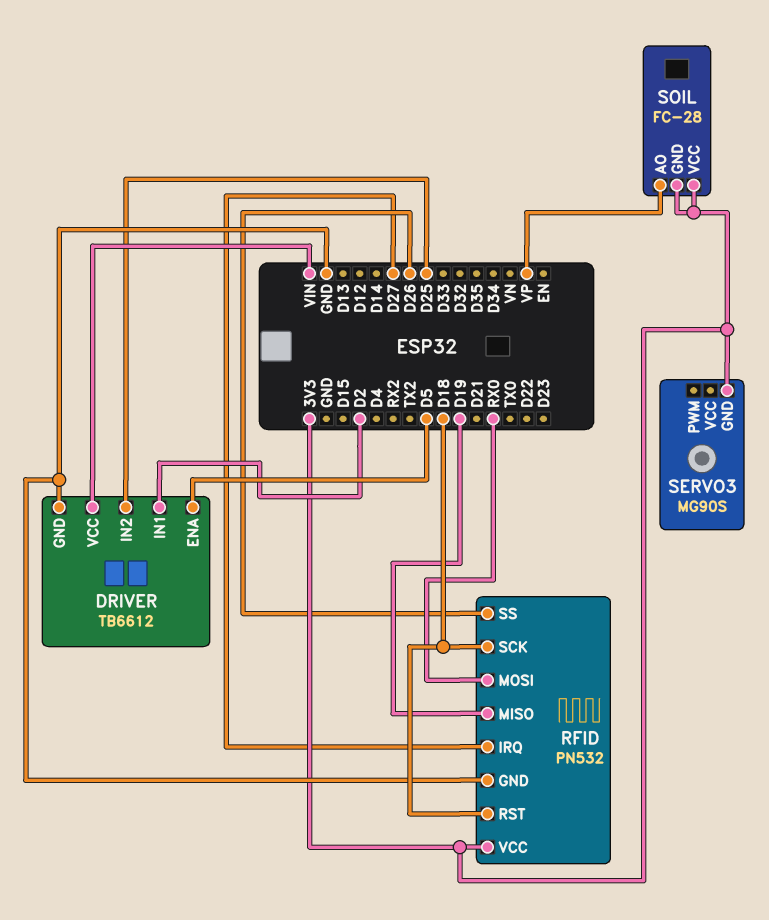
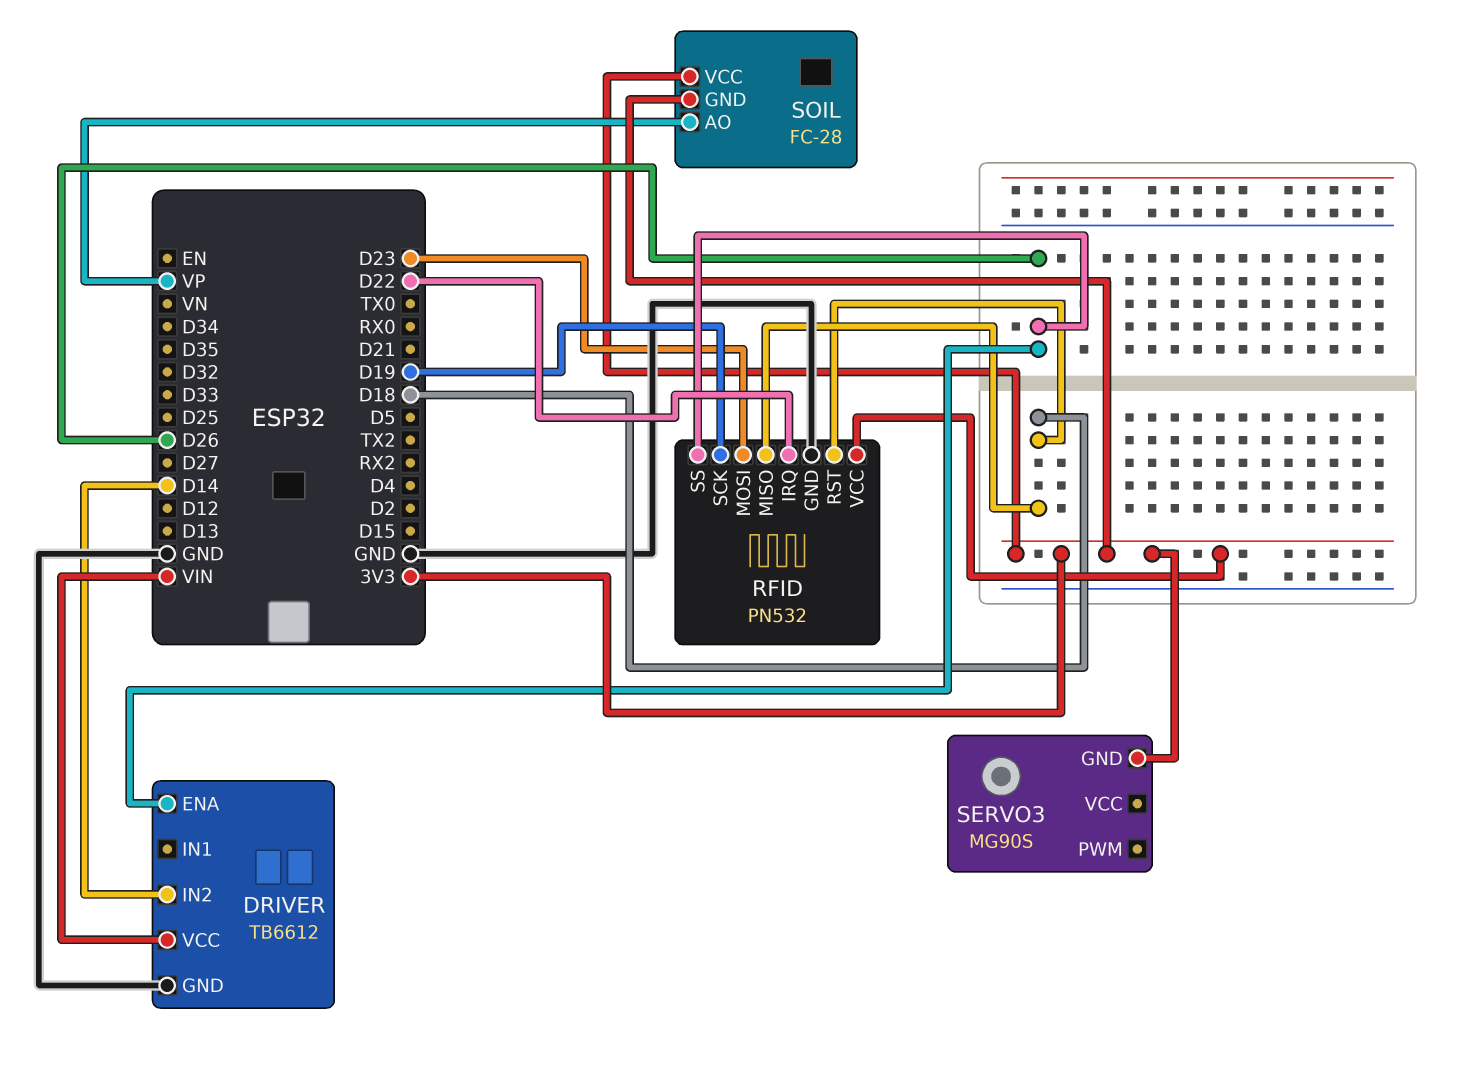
DRIVER pin ENA: D5 -> D26
DRIVER pin IN1: D2 -> none
DRIVER pin IN2: D25 -> D14
RFID pin IRQ: D27 -> D22
RFID pin MISO: D19 -> D18
RFID pin MOSI: RX0 -> D23
RFID pin SCK: D18 -> D19

